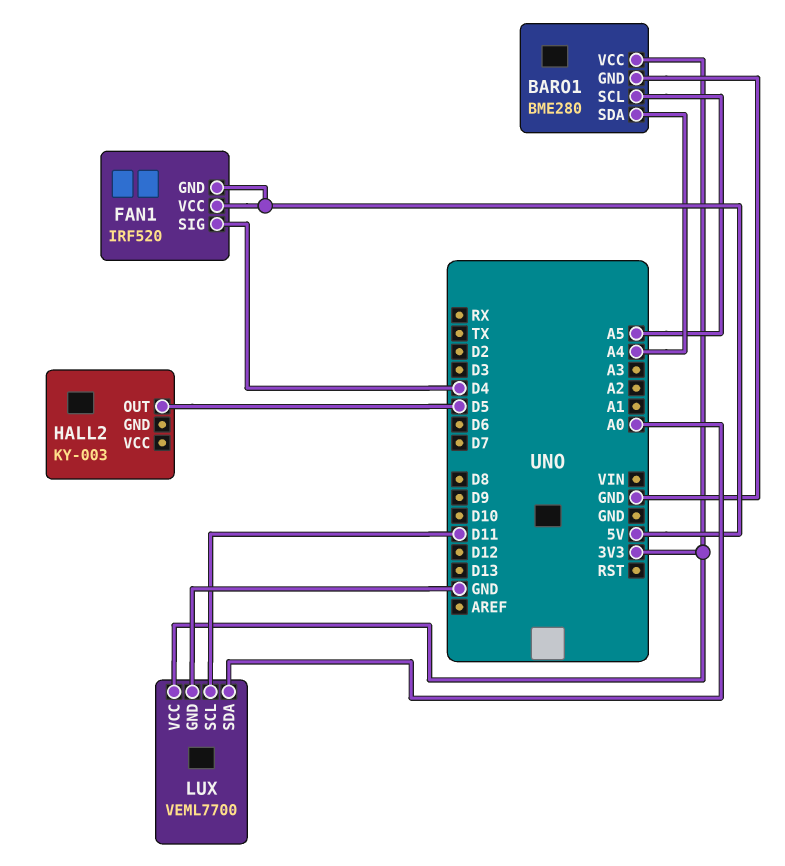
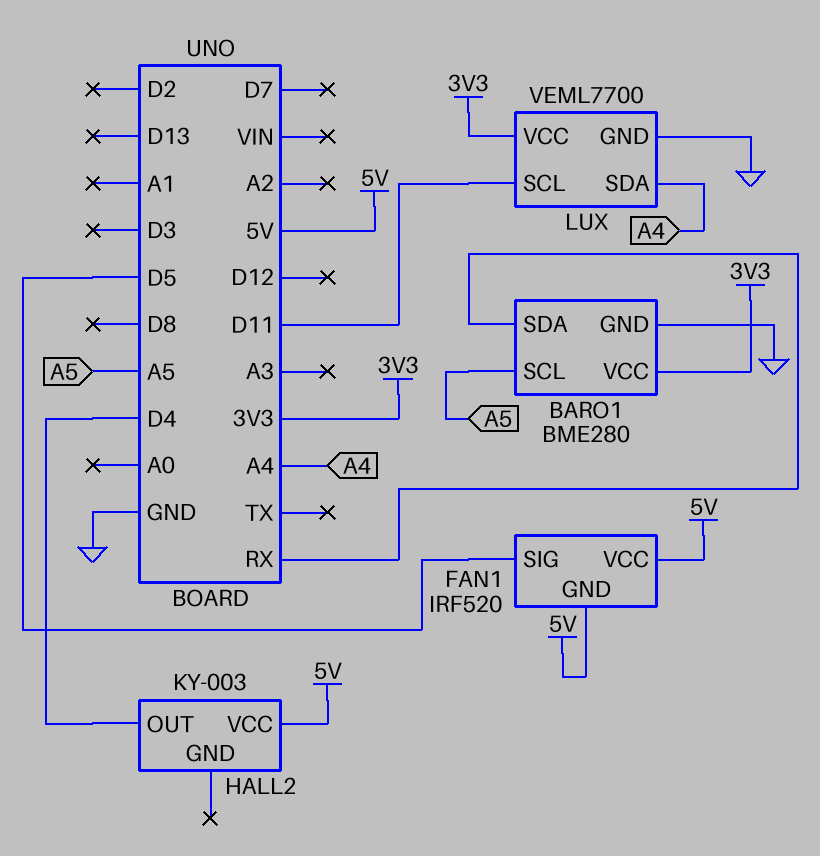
BARO1 pin SDA: A4 -> RX
FAN1 pin SIG: D4 -> D5
HALL2 pin OUT: D5 -> D4
HALL2 pin VCC: none -> 5V
LUX pin SDA: A0 -> A4

